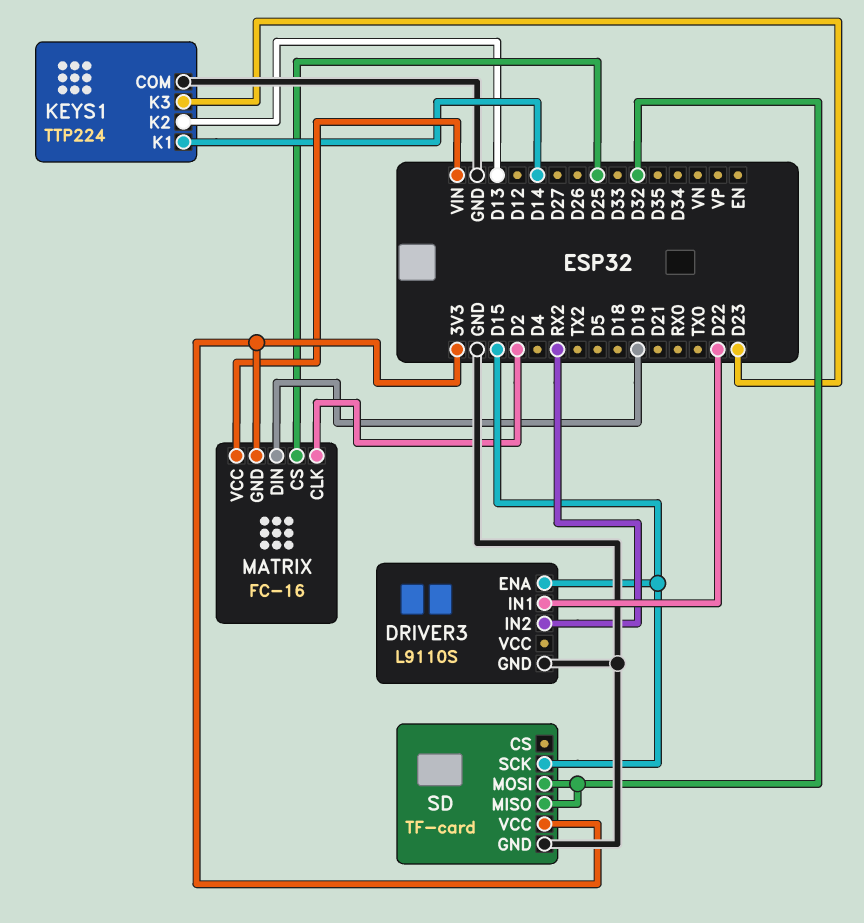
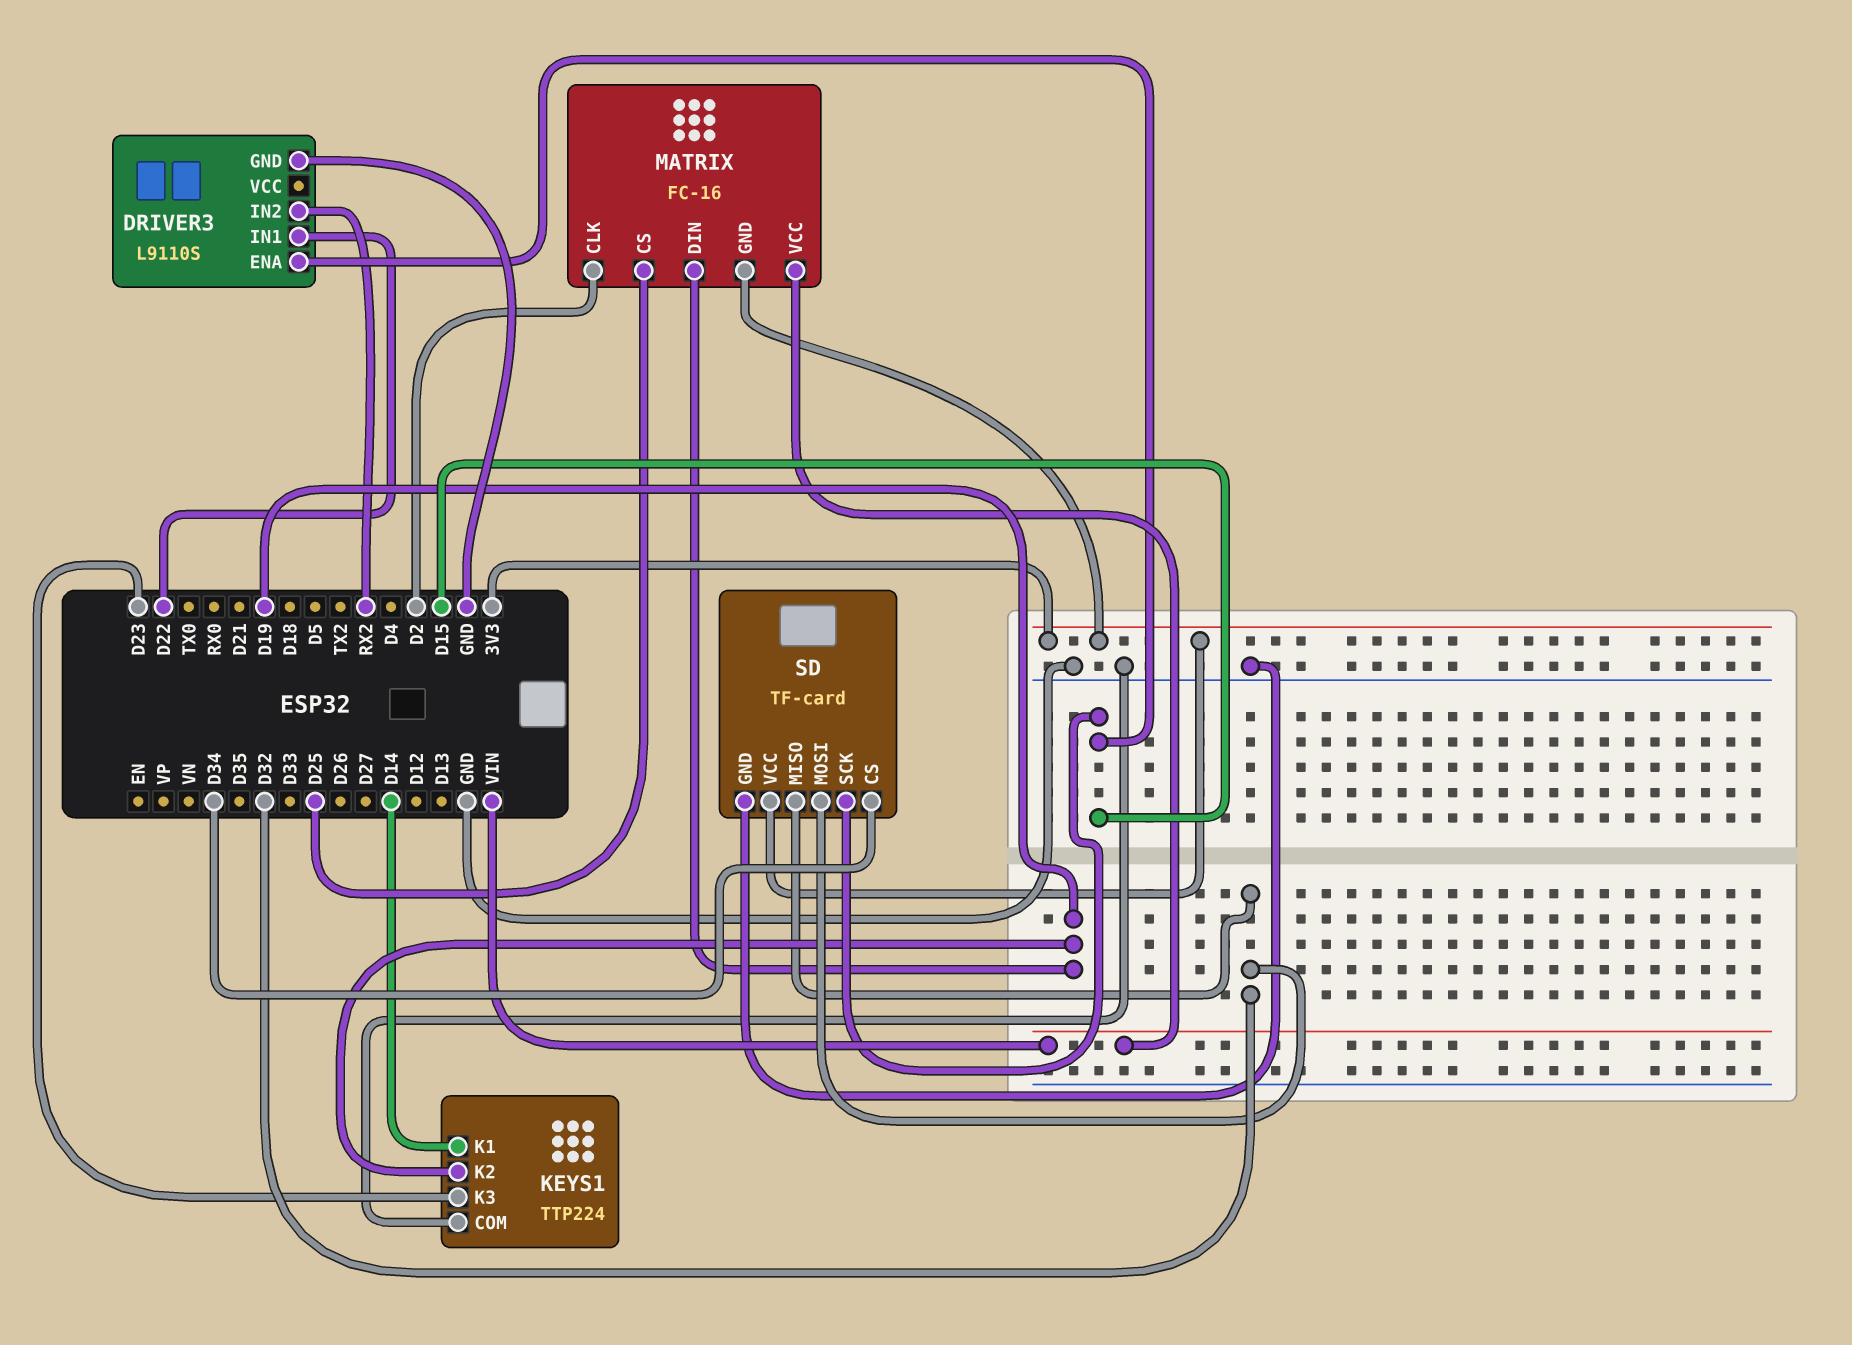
KEYS1 pin K2: D13 -> D19
SD pin CS: none -> D34

